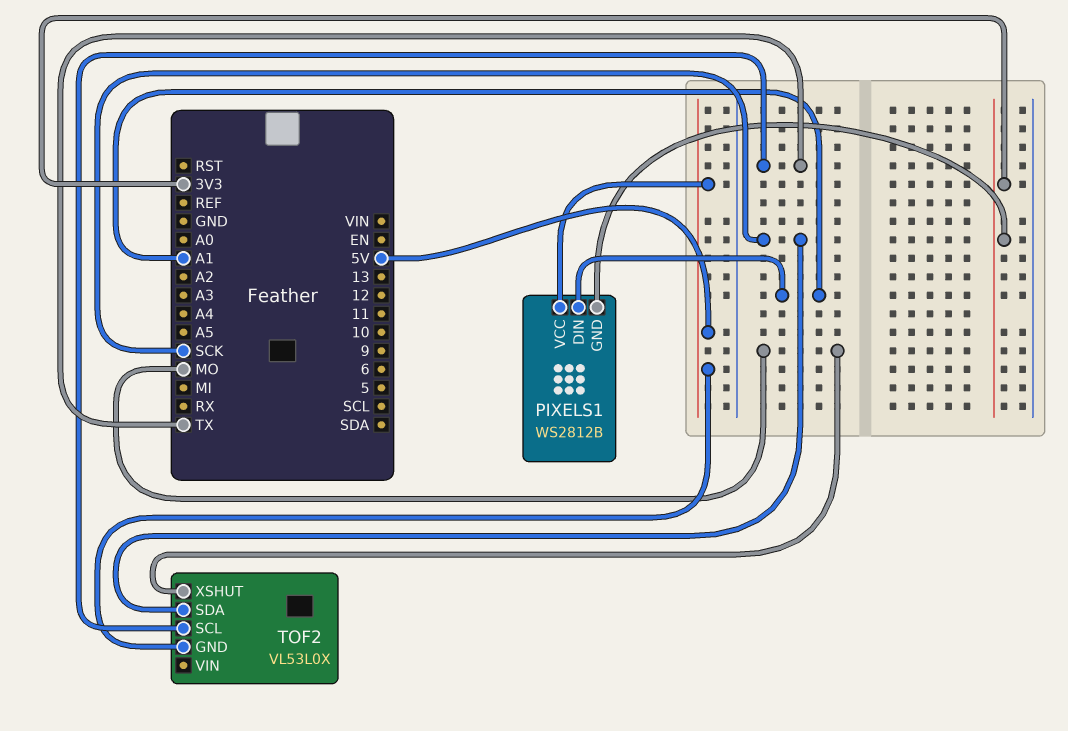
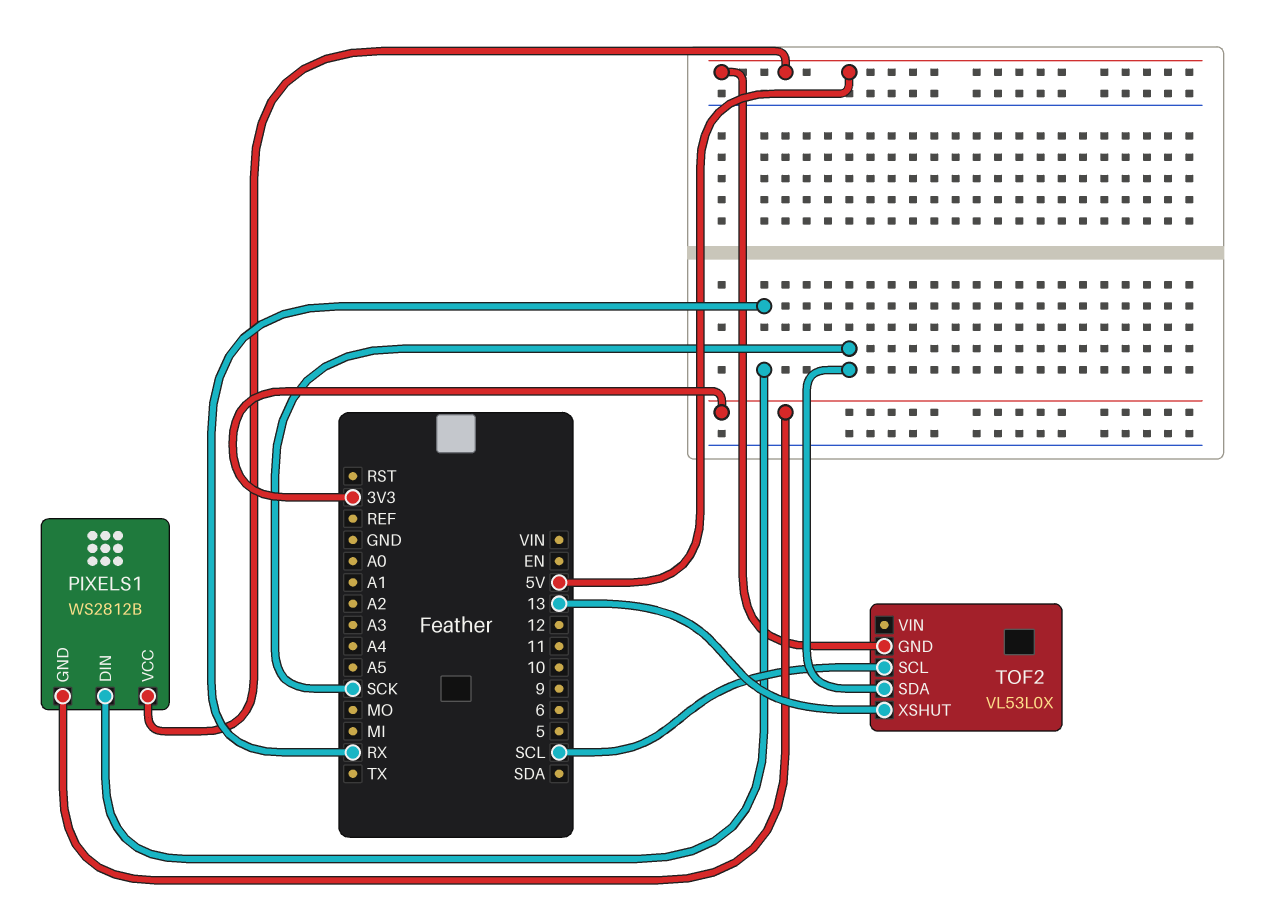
PIXELS1 pin DIN: A1 -> RX
TOF2 pin SCL: TX -> SCL
TOF2 pin XSHUT: MO -> 13

